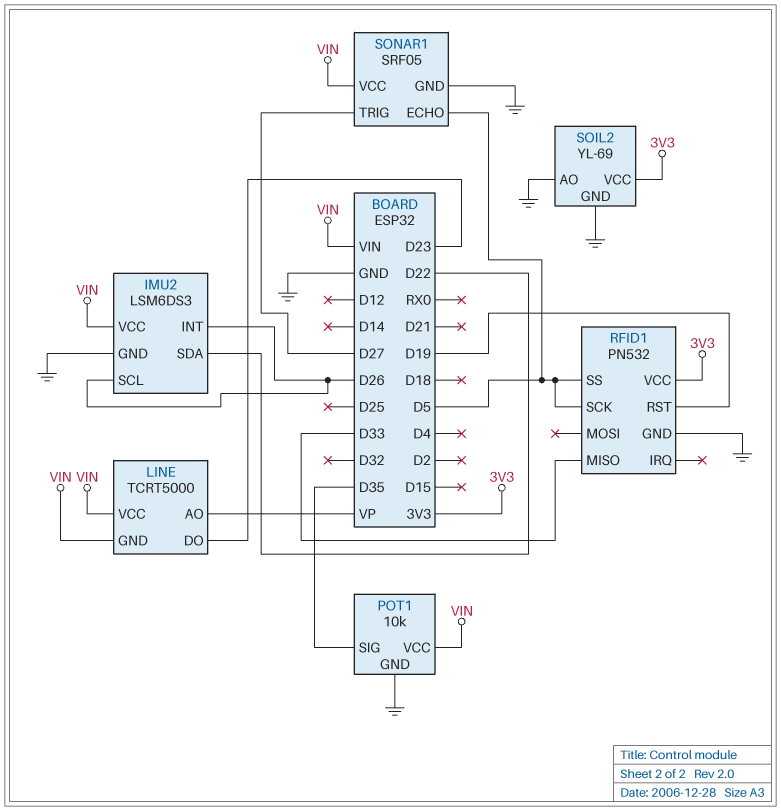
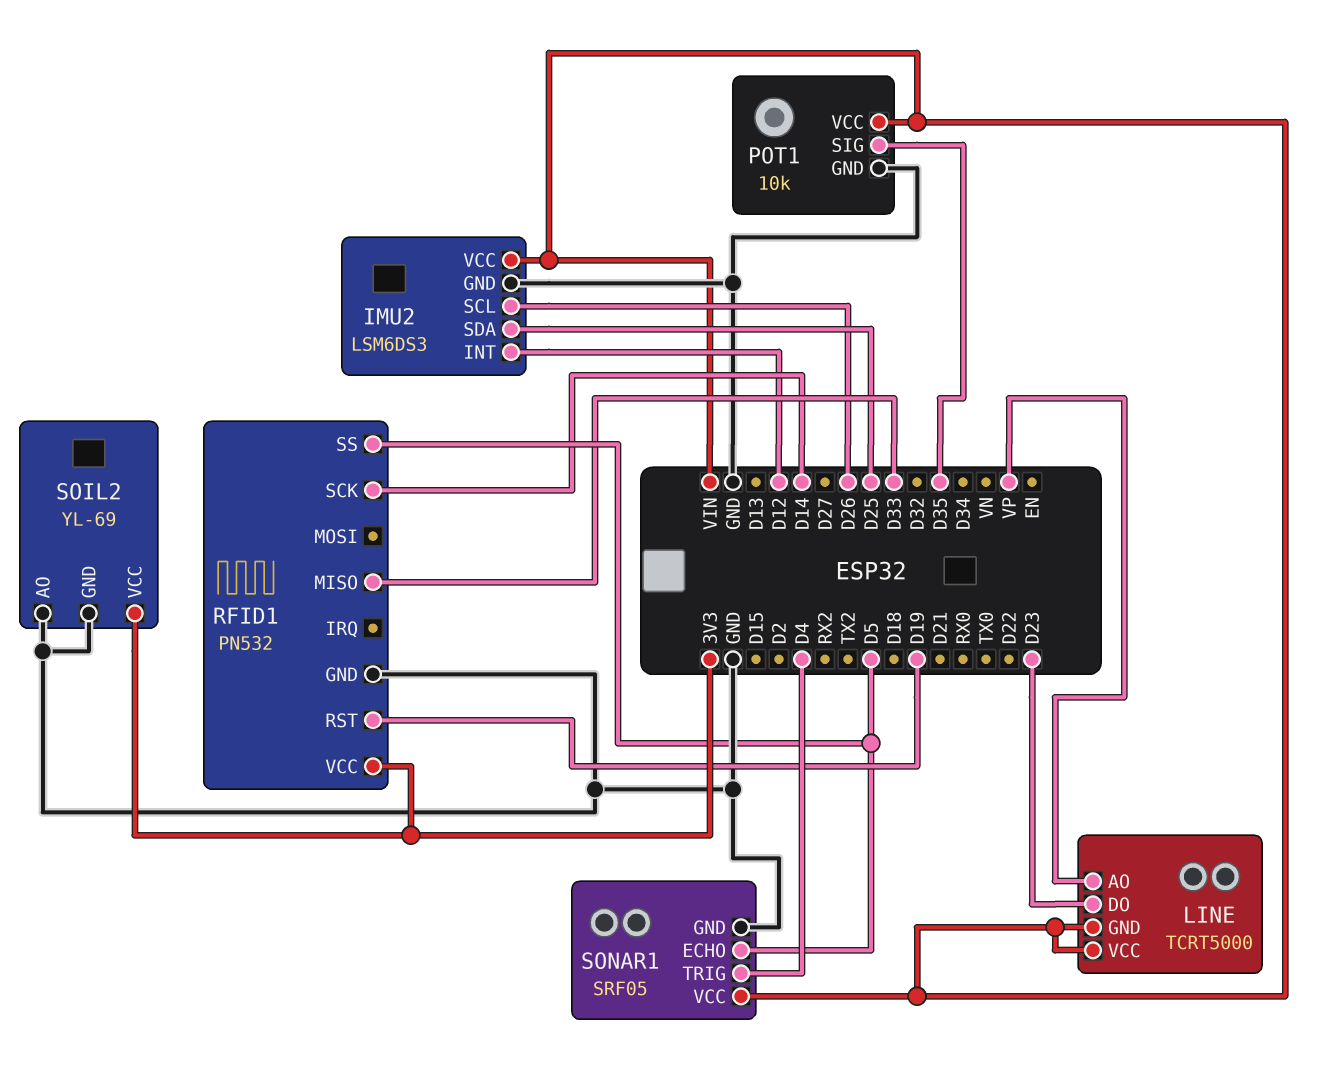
IMU2 pin INT: D26 -> D12
IMU2 pin SDA: D22 -> D25
RFID1 pin SCK: D5 -> D14
SONAR1 pin TRIG: D27 -> D4

